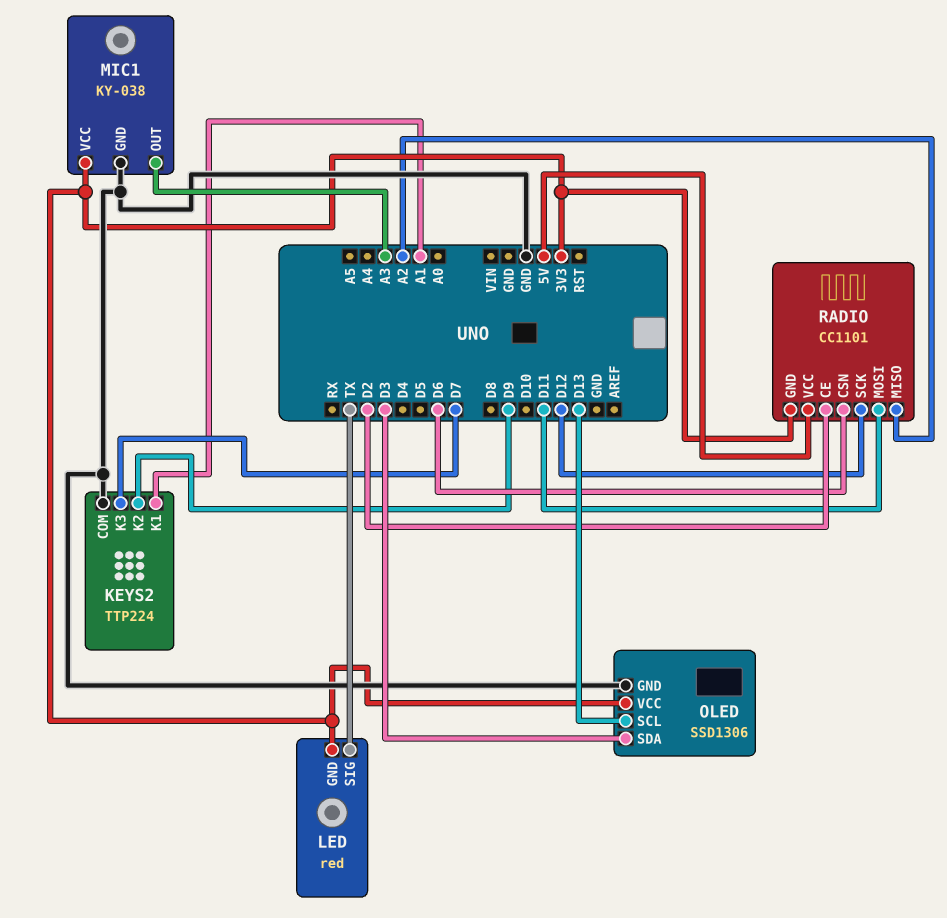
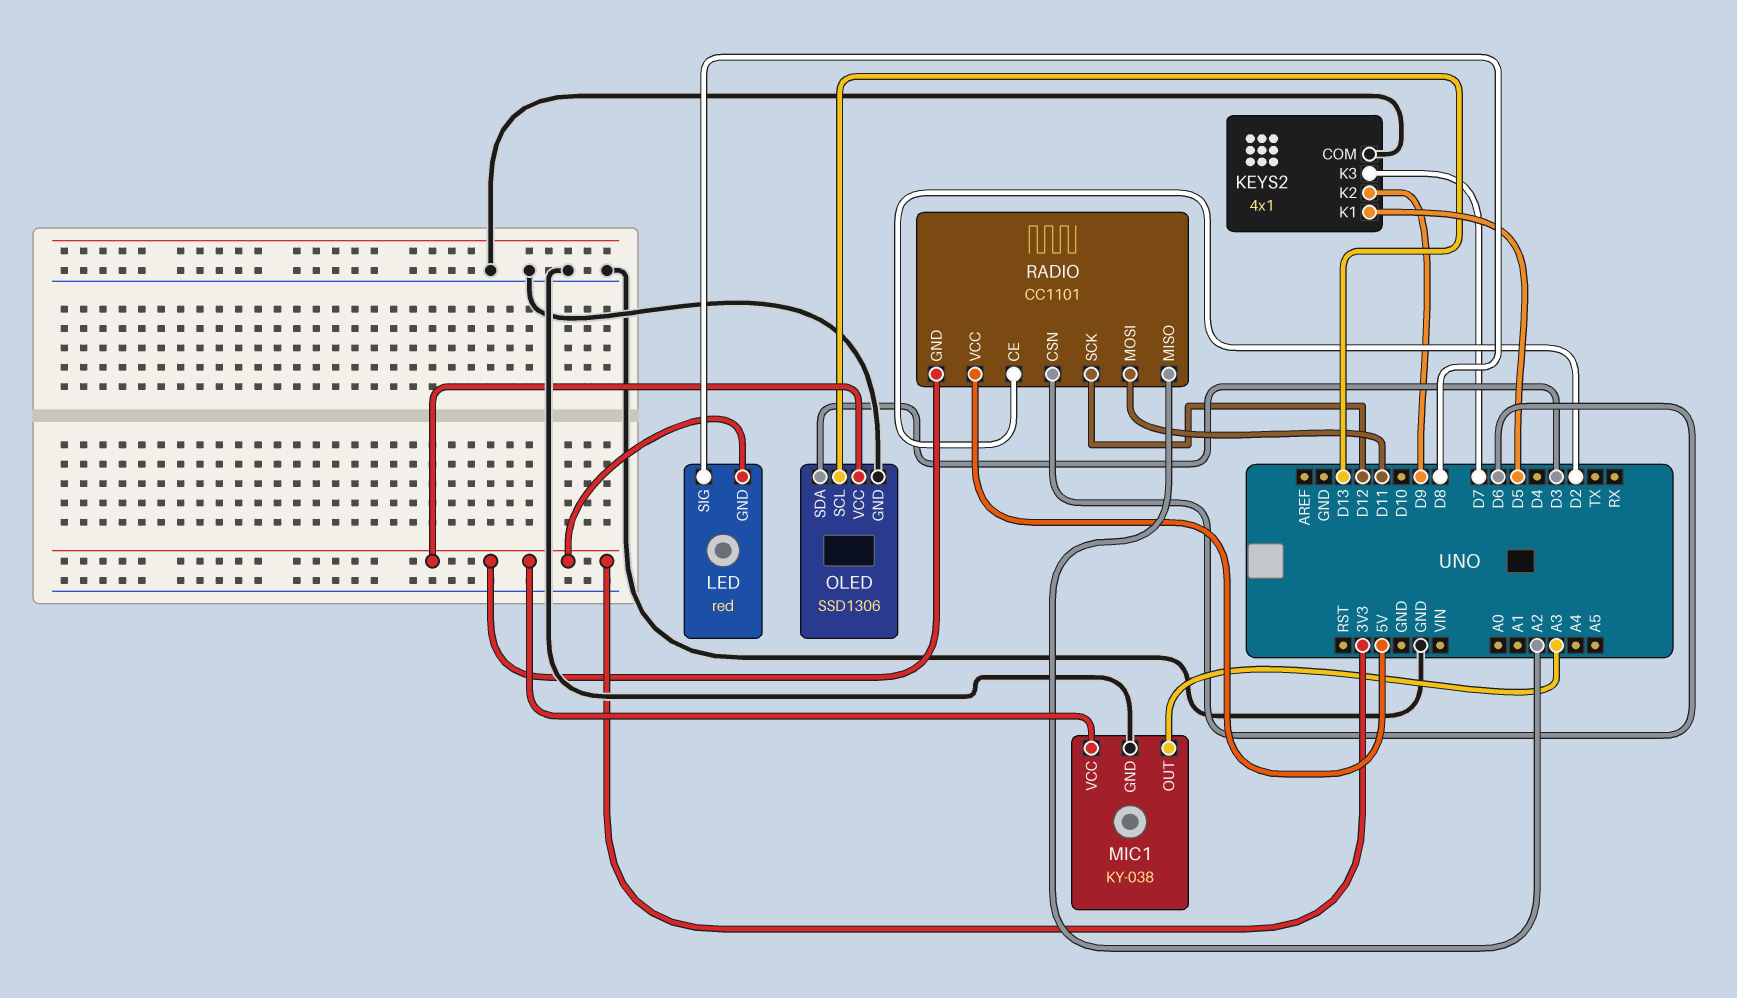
KEYS2: TTP224 -> 4x1
KEYS2 pin K1: A1 -> D5
LED pin SIG: TX -> D8

